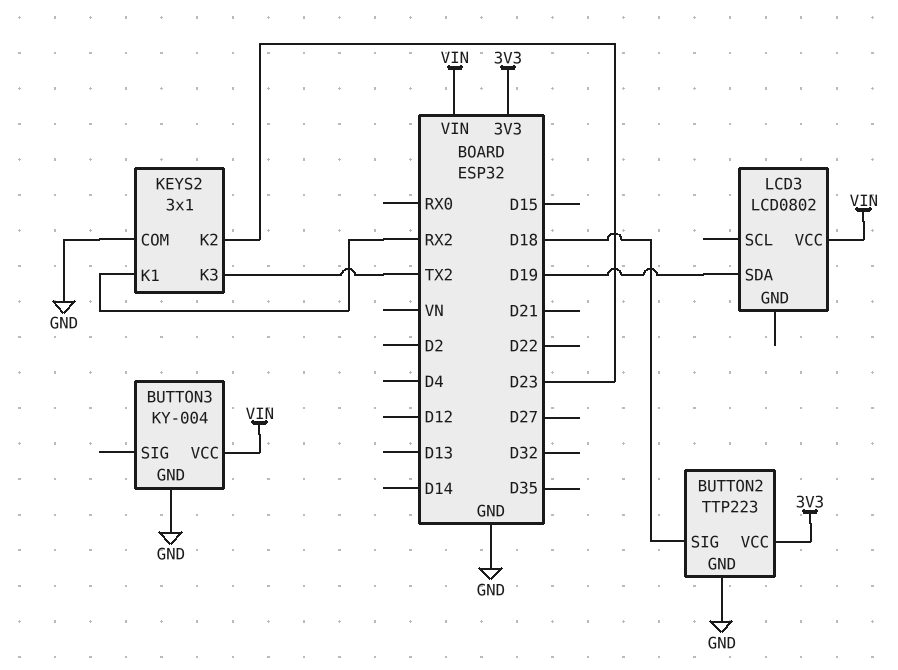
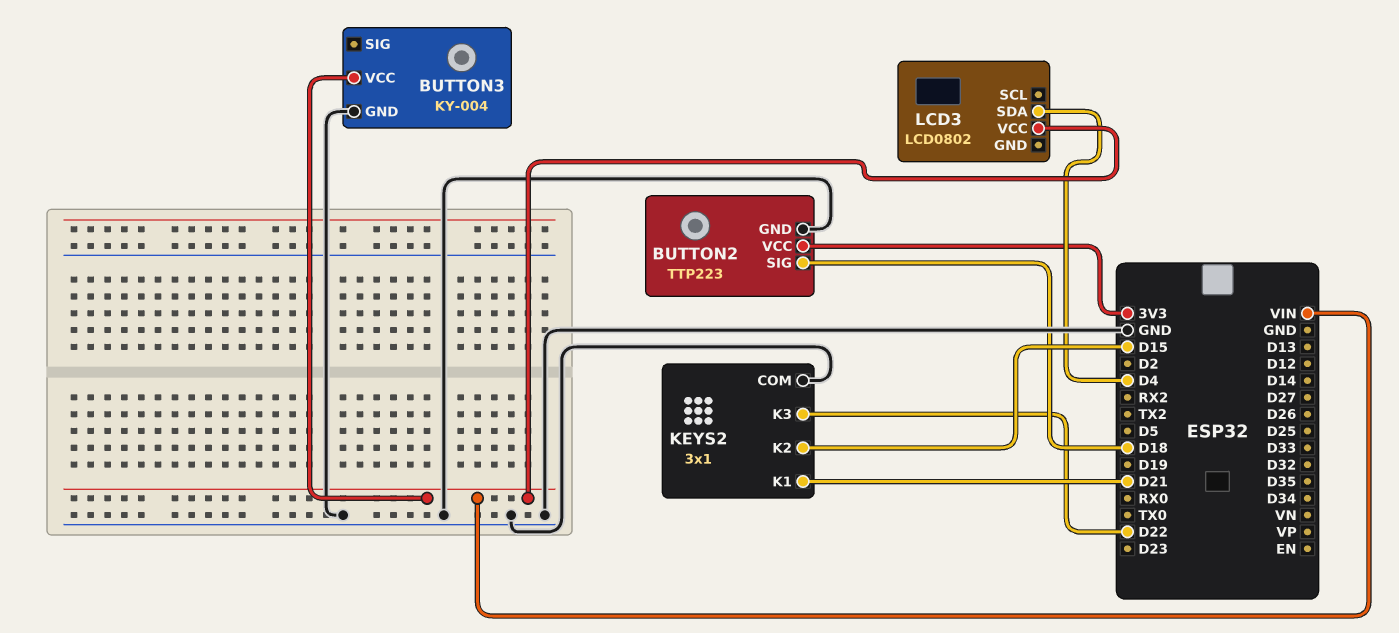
KEYS2 pin K1: RX2 -> D21
KEYS2 pin K2: D23 -> D15
KEYS2 pin K3: TX2 -> D22
LCD3 pin SDA: D19 -> D4

